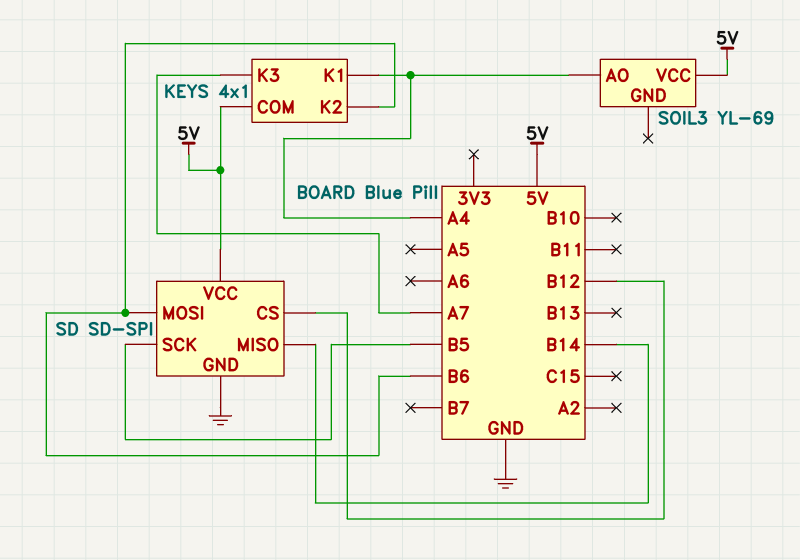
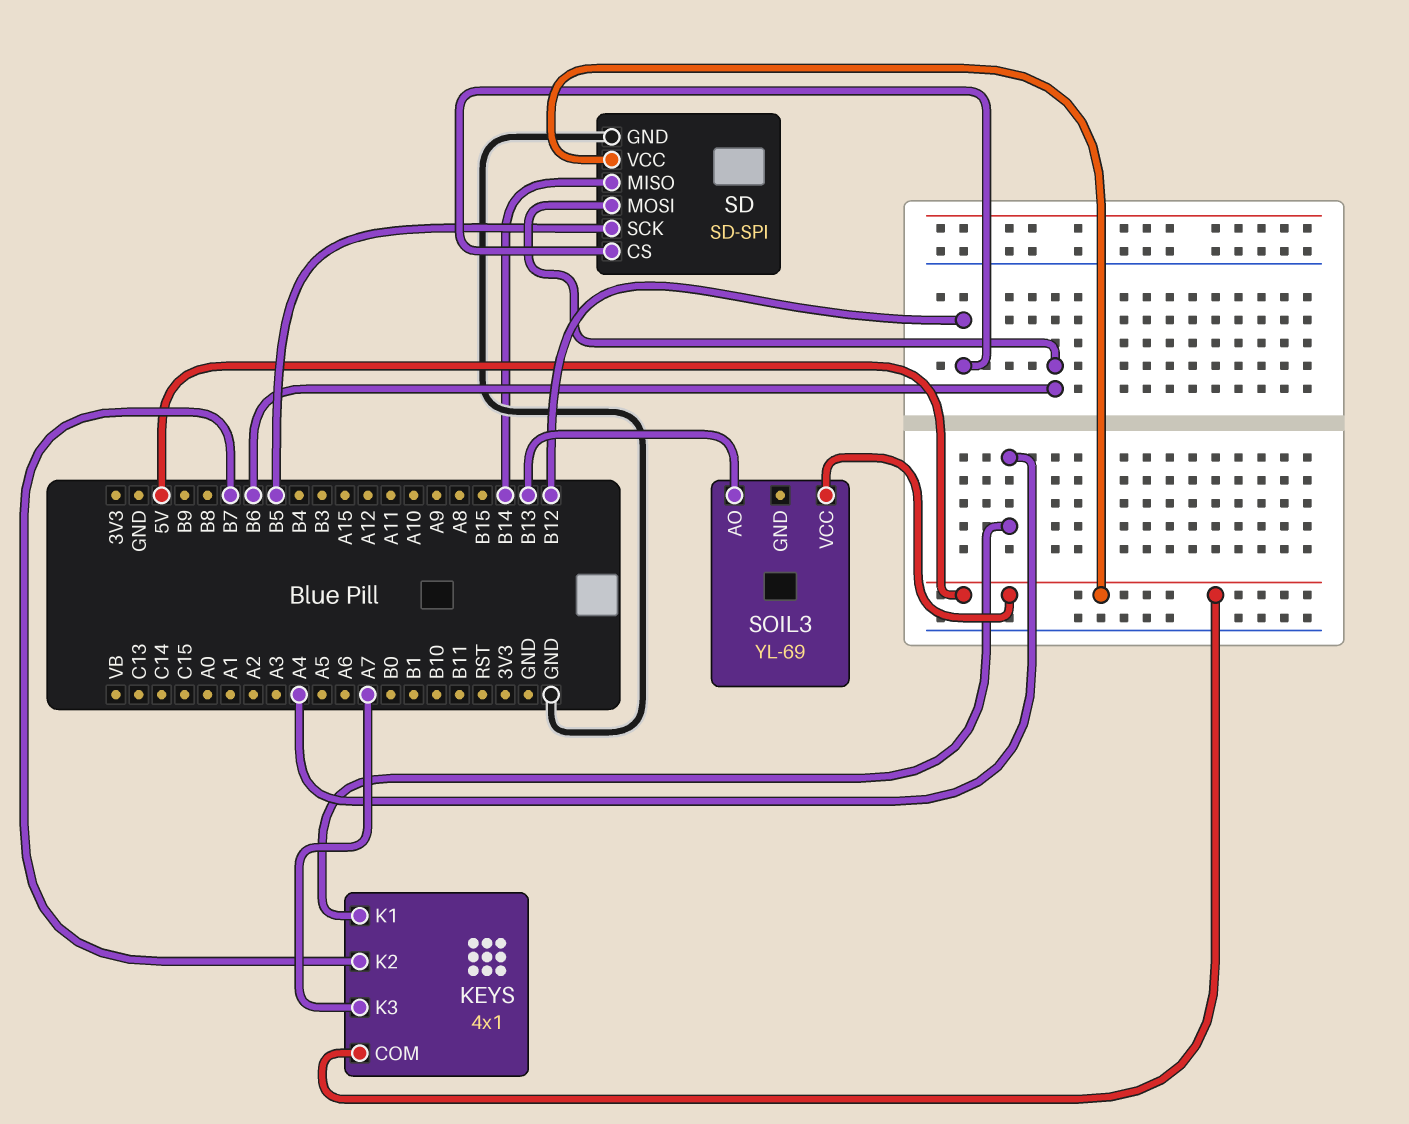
KEYS pin K2: B6 -> B7
SOIL3 pin AO: A4 -> B13

